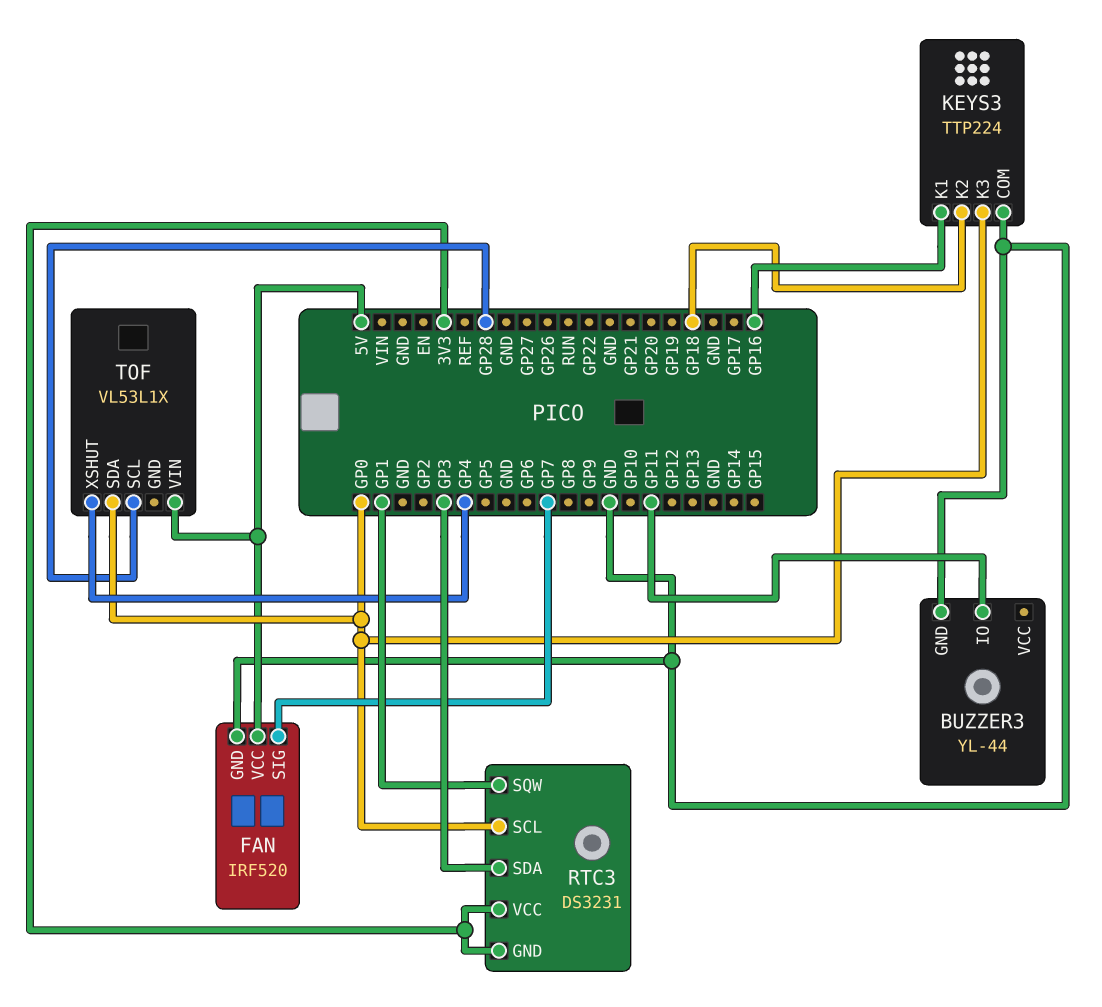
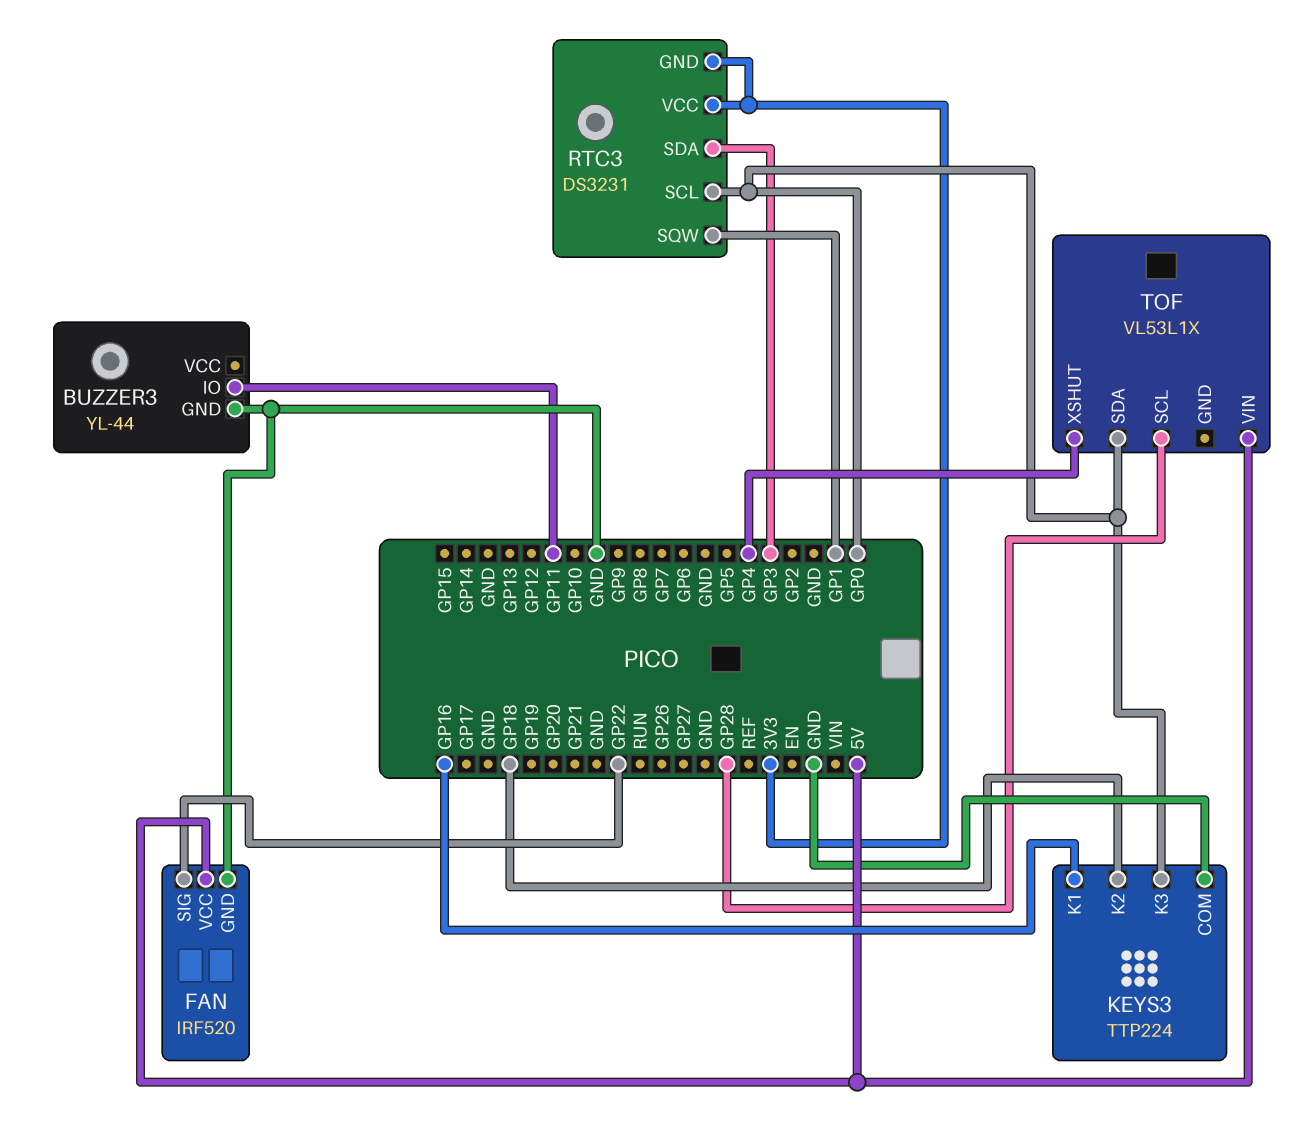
FAN pin SIG: GP7 -> GP22

